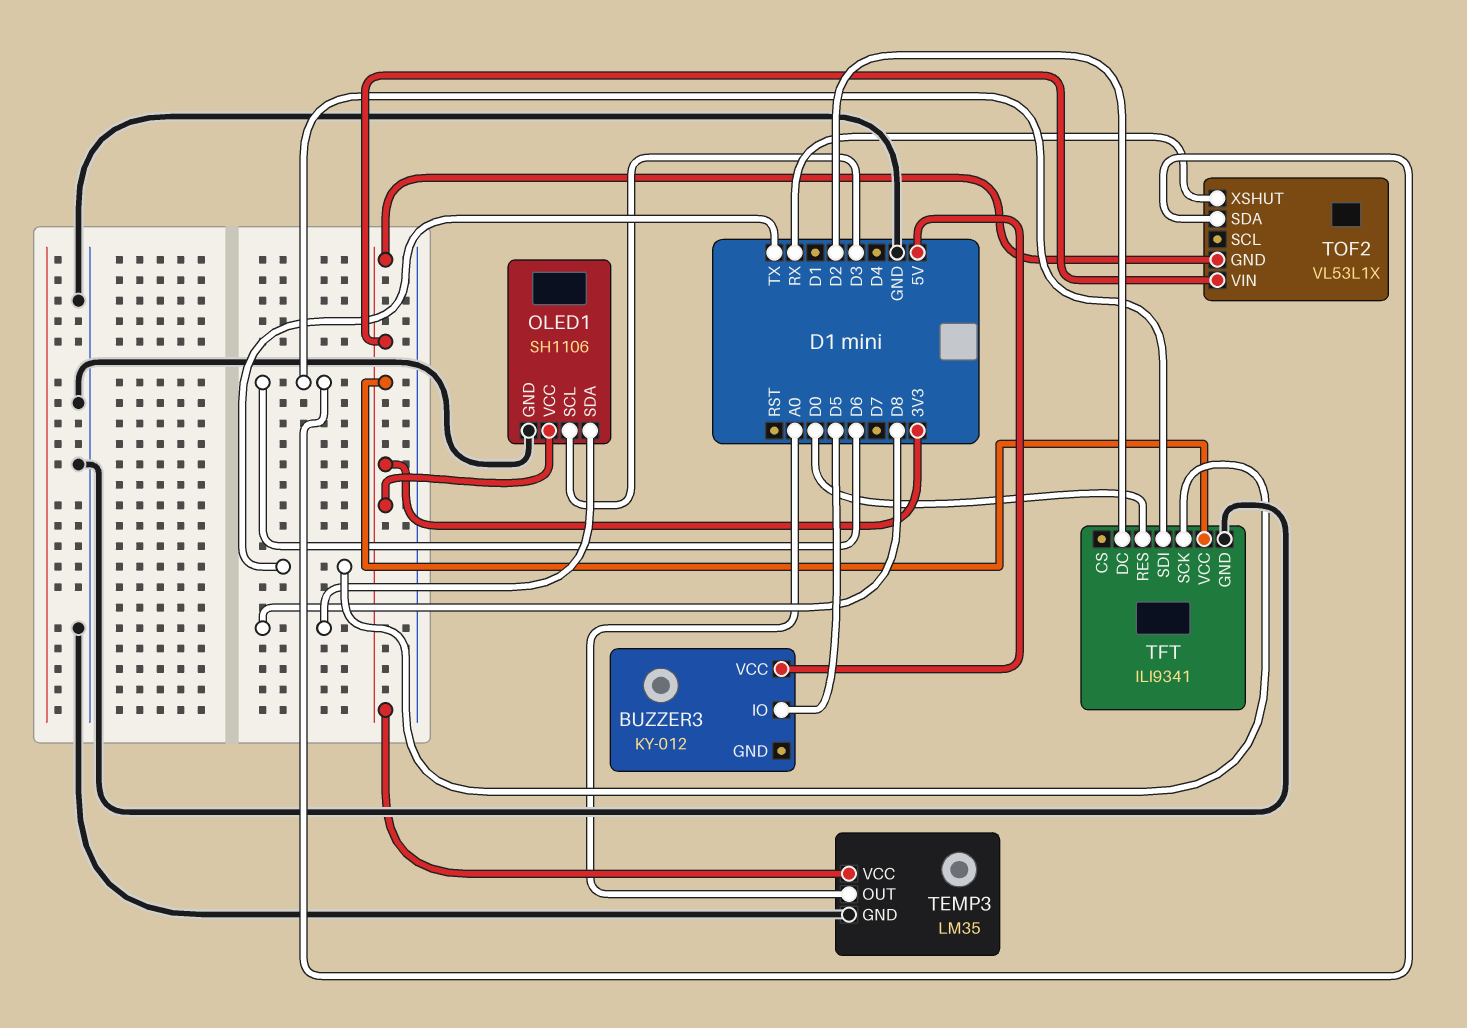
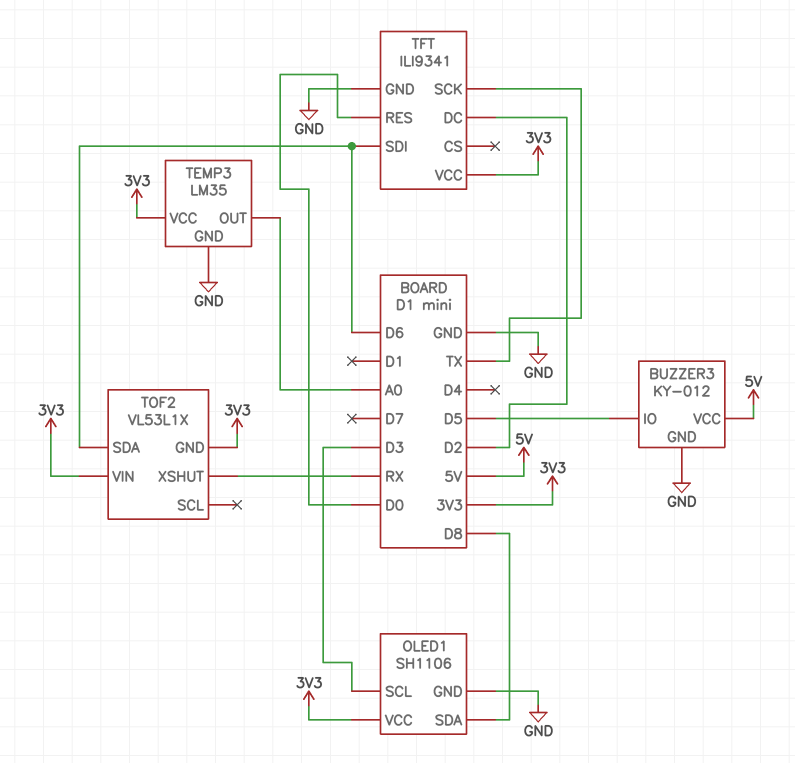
BUZZER3 pin GND: none -> GND

